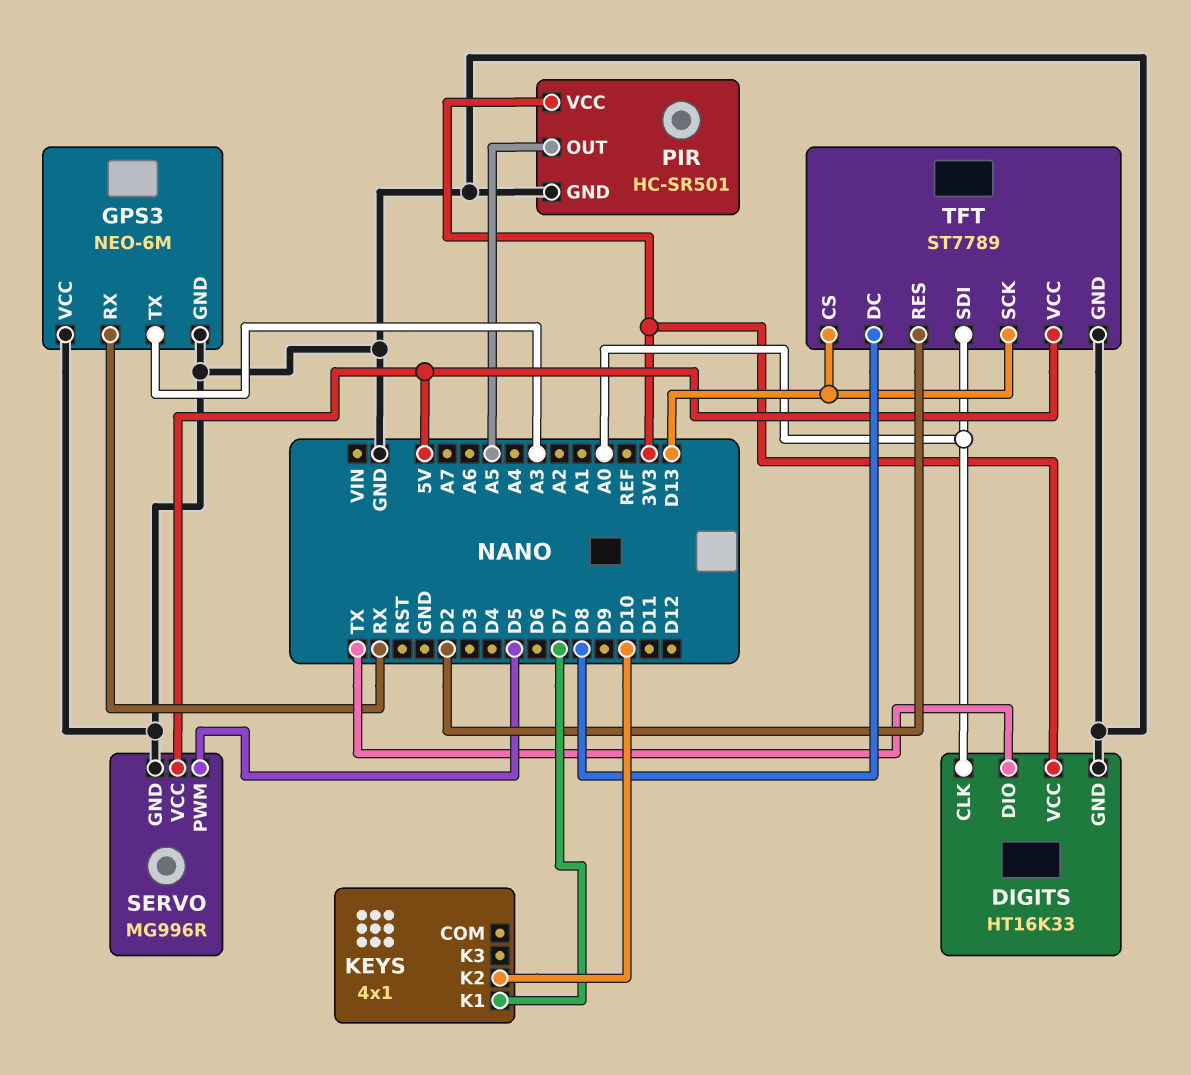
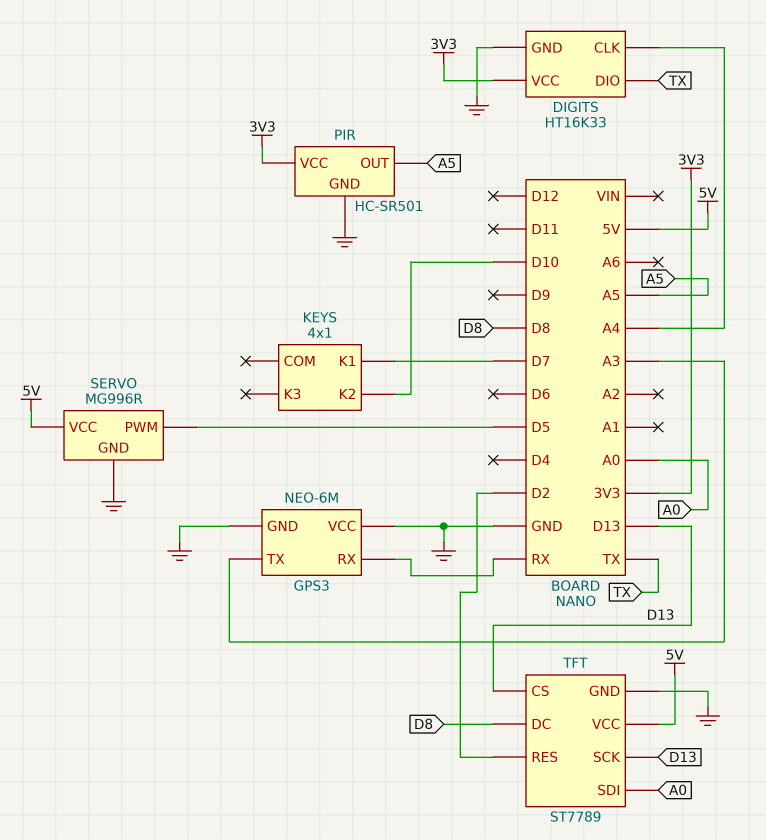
DIGITS pin CLK: A0 -> A4

